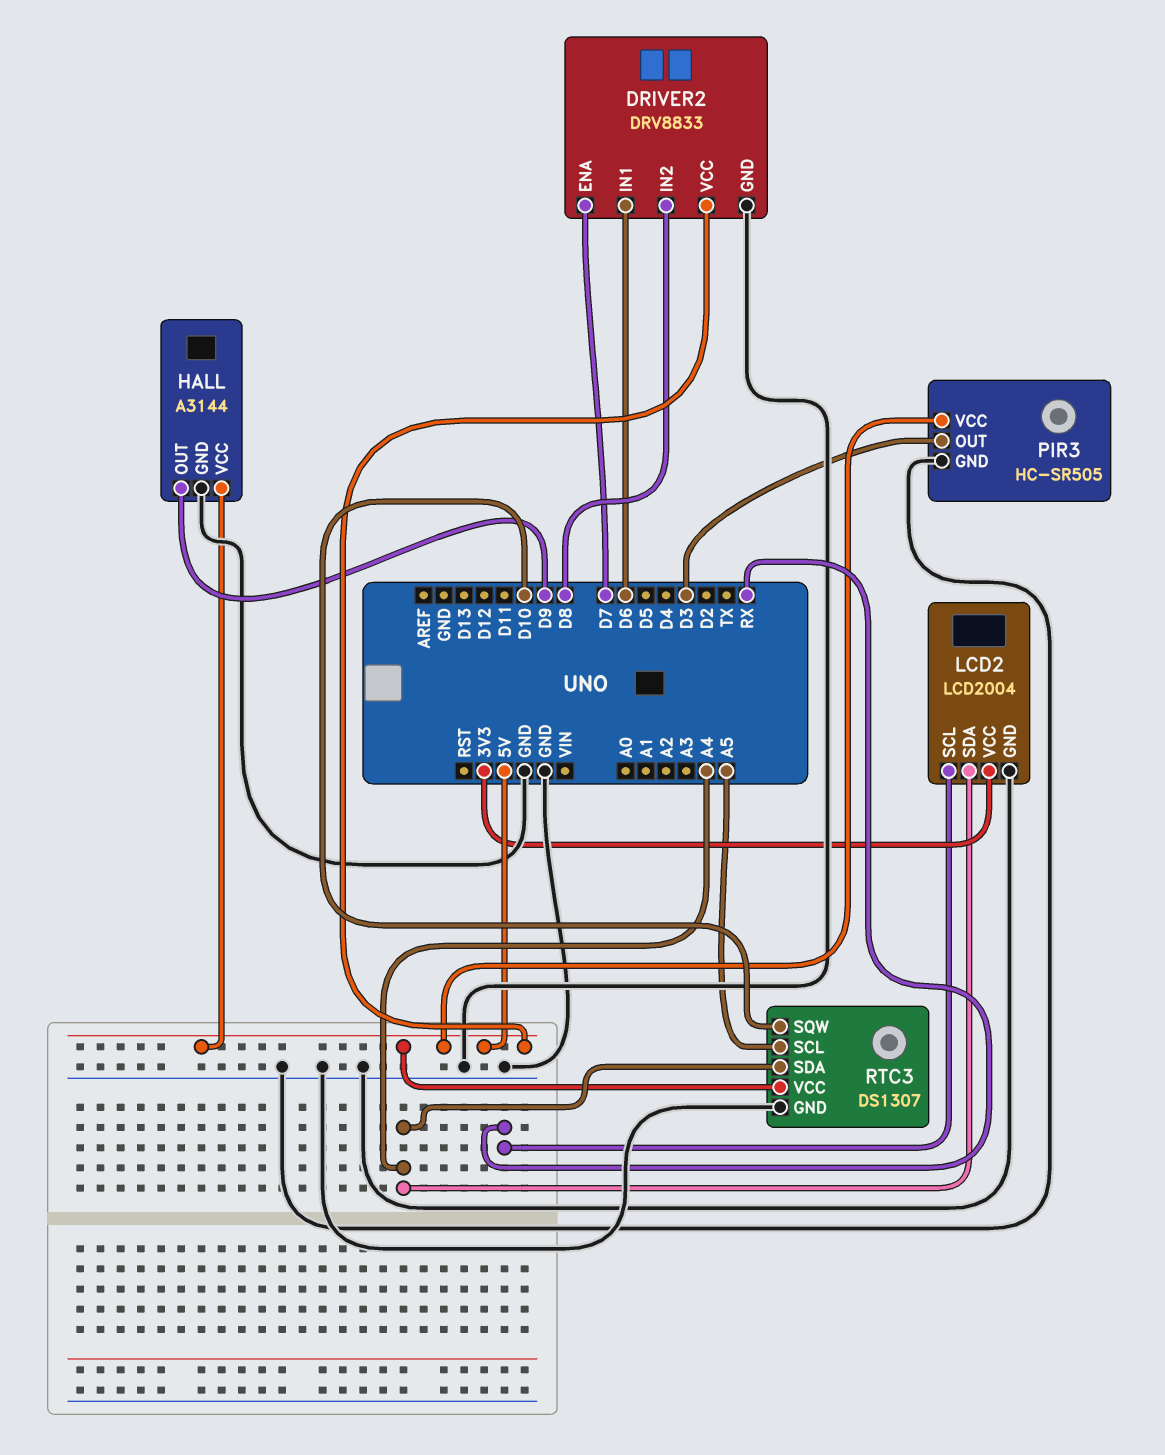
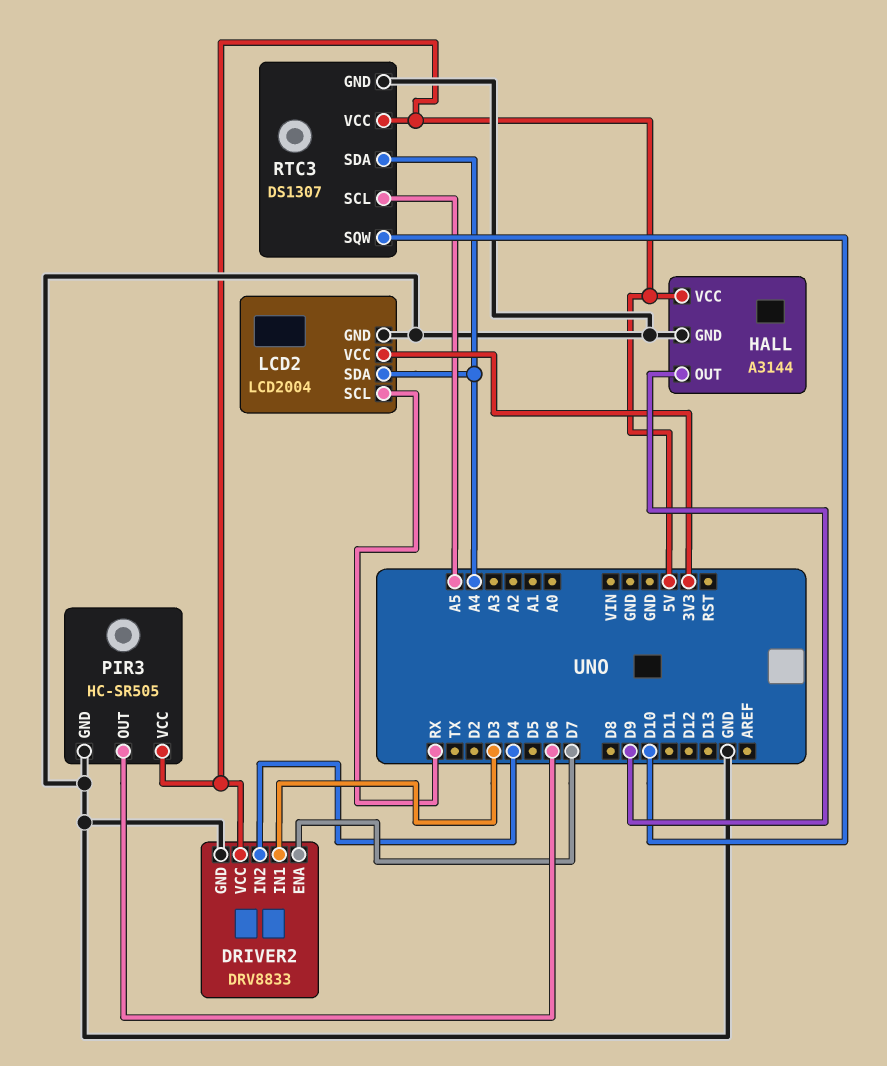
DRIVER2 pin IN1: D6 -> D3
DRIVER2 pin IN2: D8 -> D4
PIR3 pin OUT: D3 -> D6

